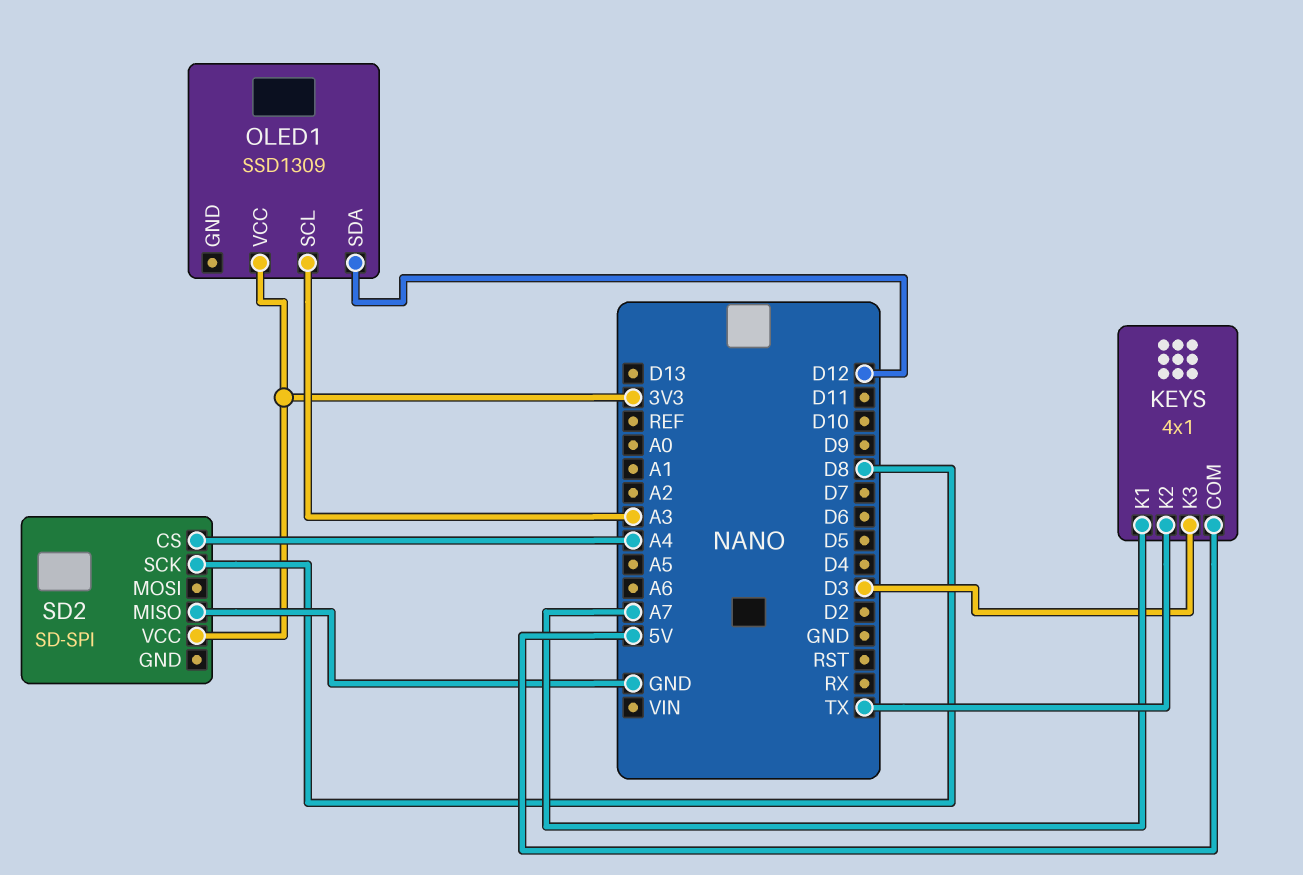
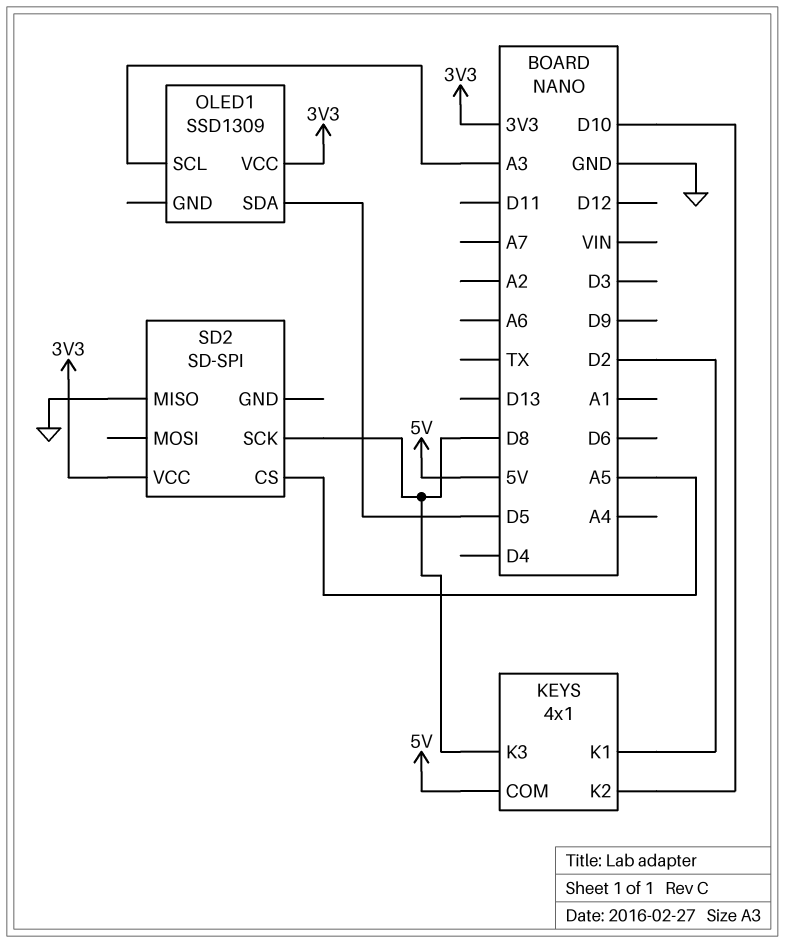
KEYS pin K1: A7 -> D2
KEYS pin K2: TX -> D10
KEYS pin K3: D3 -> D8
OLED1 pin SDA: D12 -> D5
SD2 pin CS: A4 -> A5

